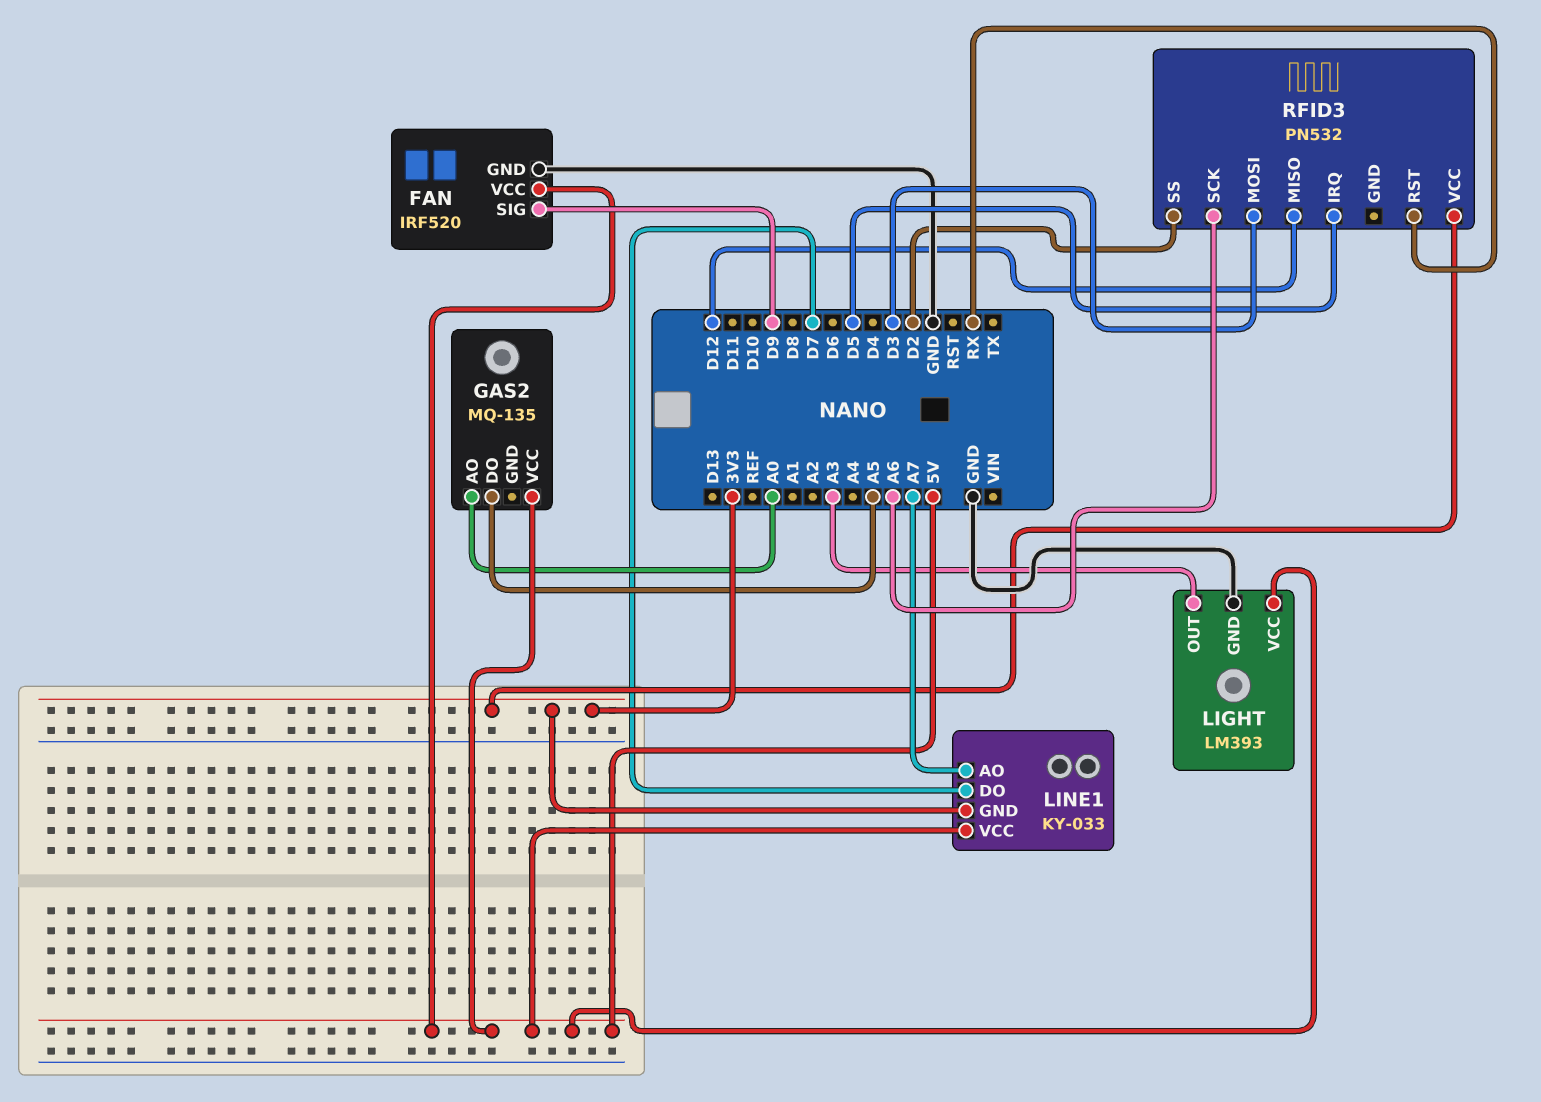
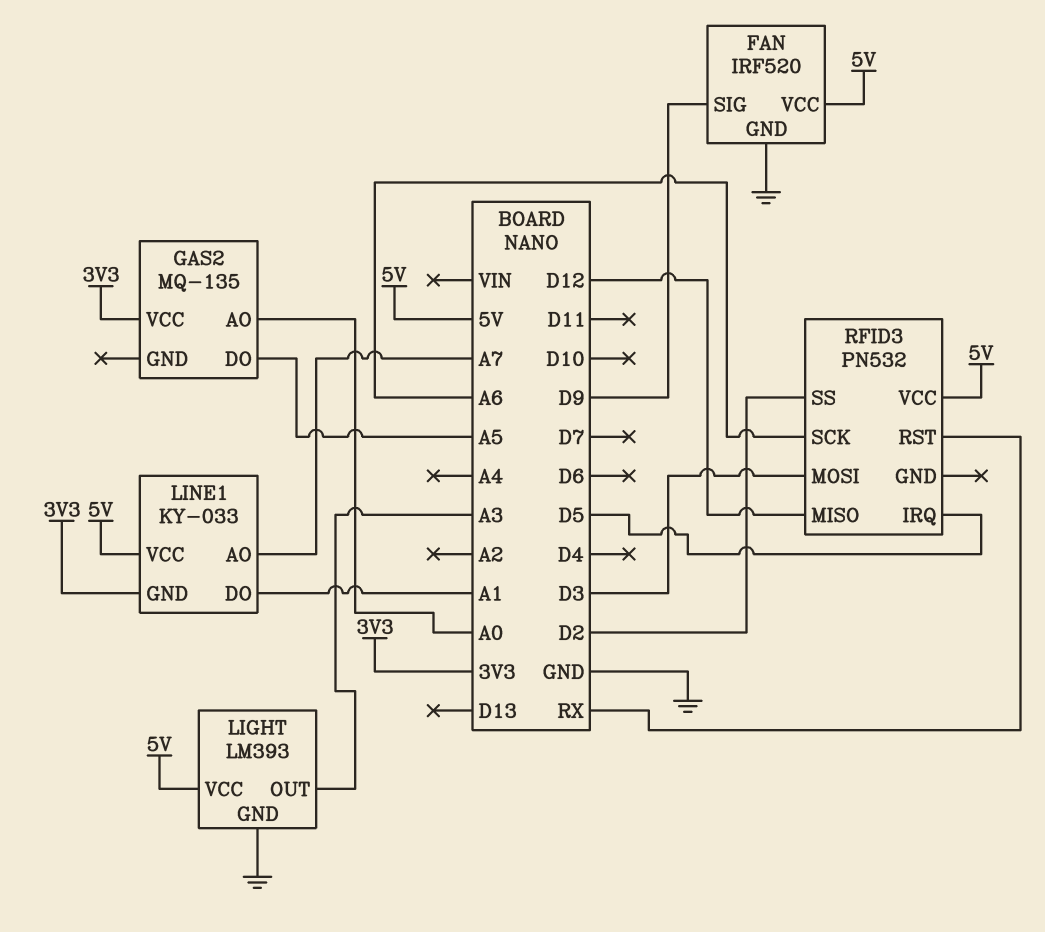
GAS2 pin VCC: 5V -> 3V3
LINE1 pin DO: D7 -> A1
RFID3 pin VCC: 3V3 -> 5V

